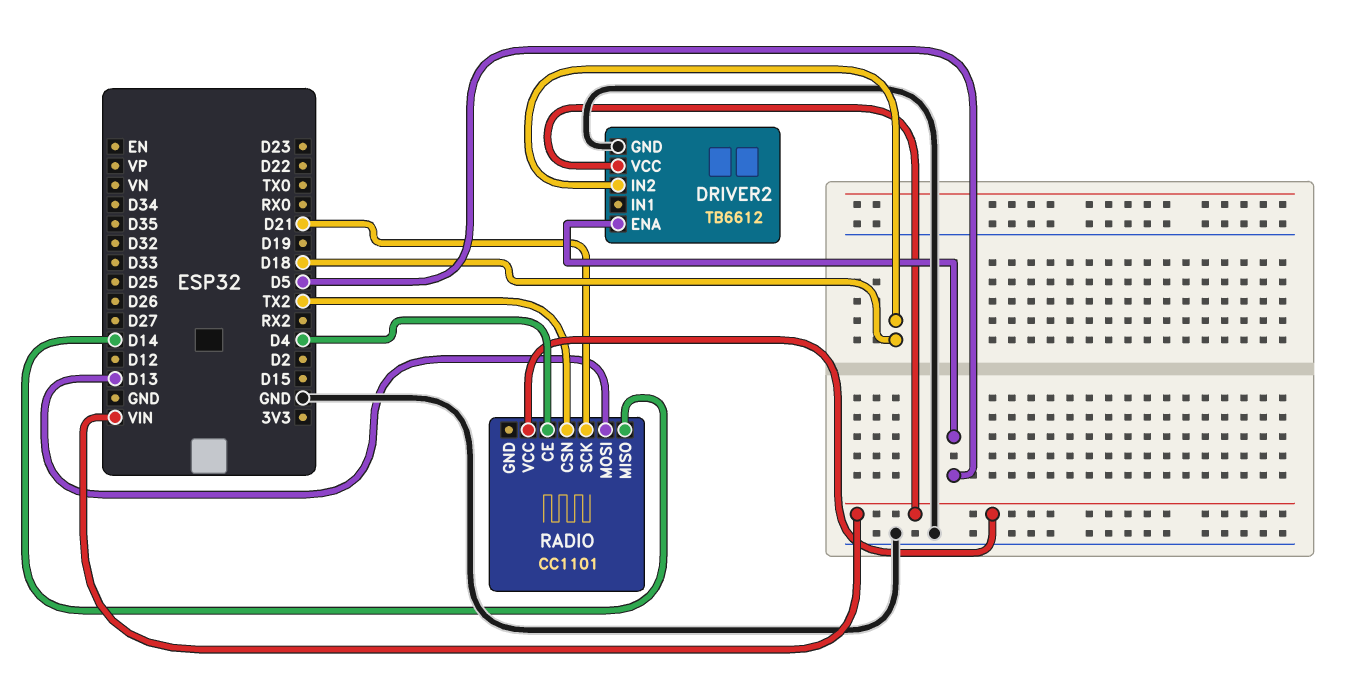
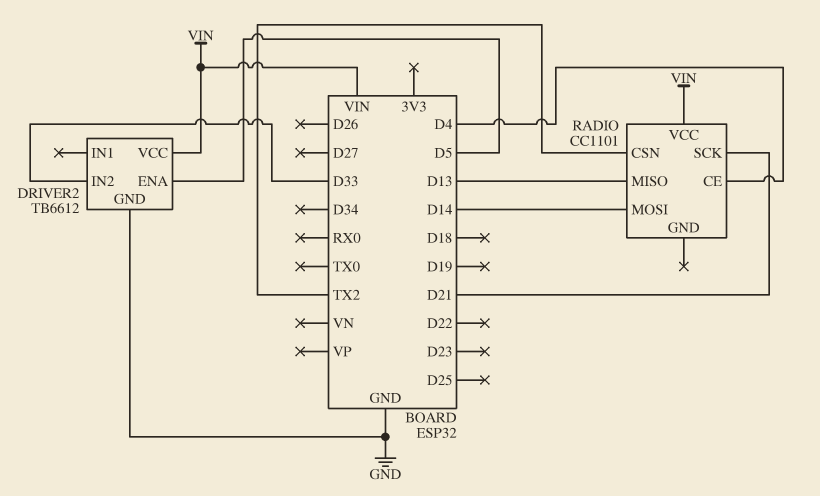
DRIVER2 pin IN2: D18 -> D33
RADIO pin MISO: D14 -> D13
RADIO pin MOSI: D13 -> D14

